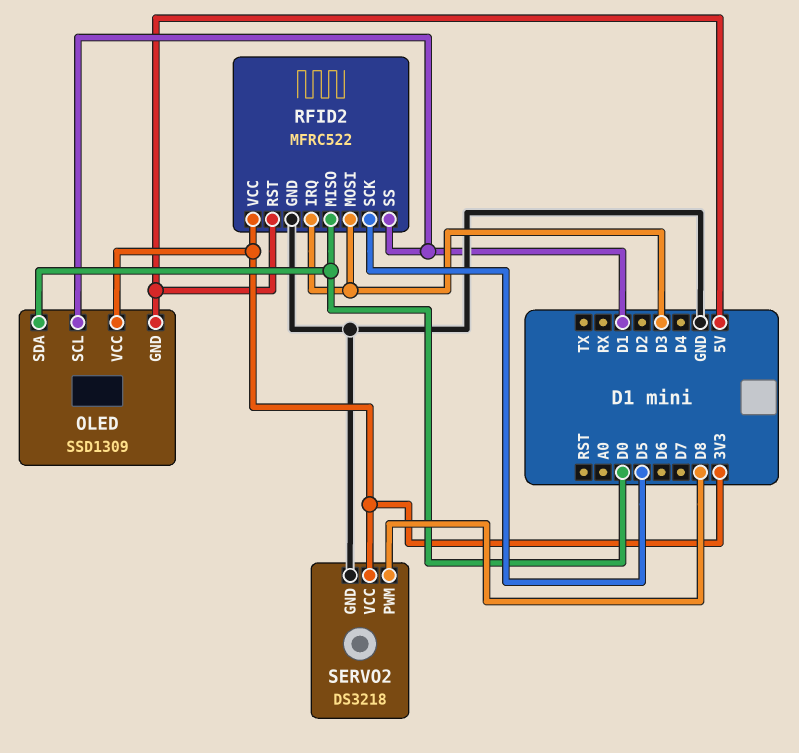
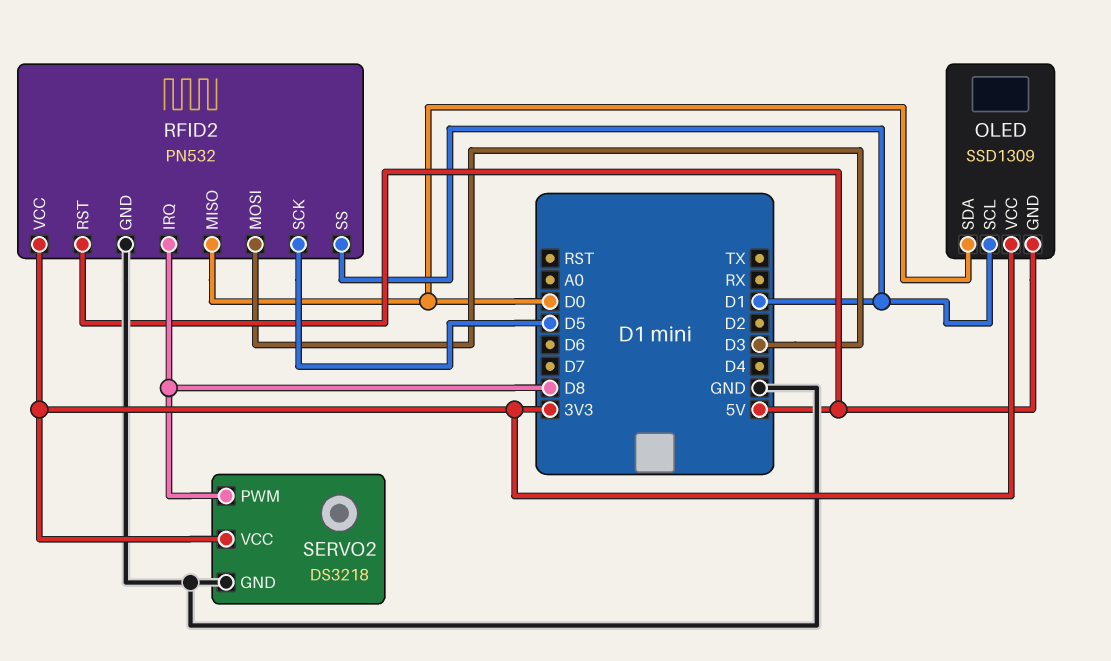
RFID2: MFRC522 -> PN532
RFID2 pin IRQ: D3 -> D8

